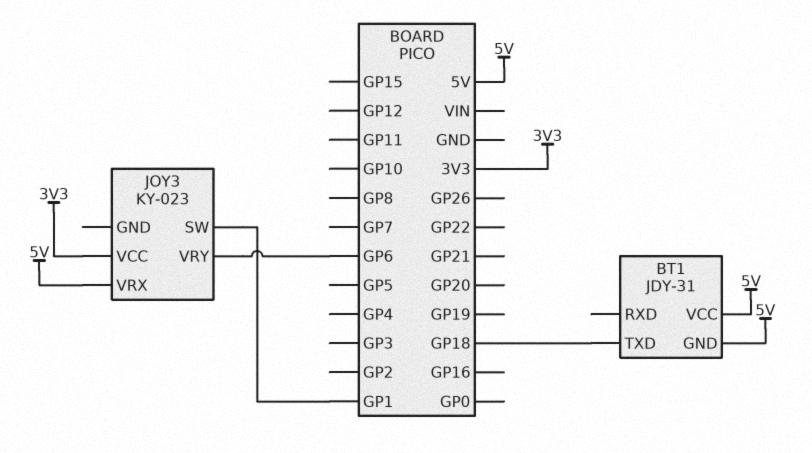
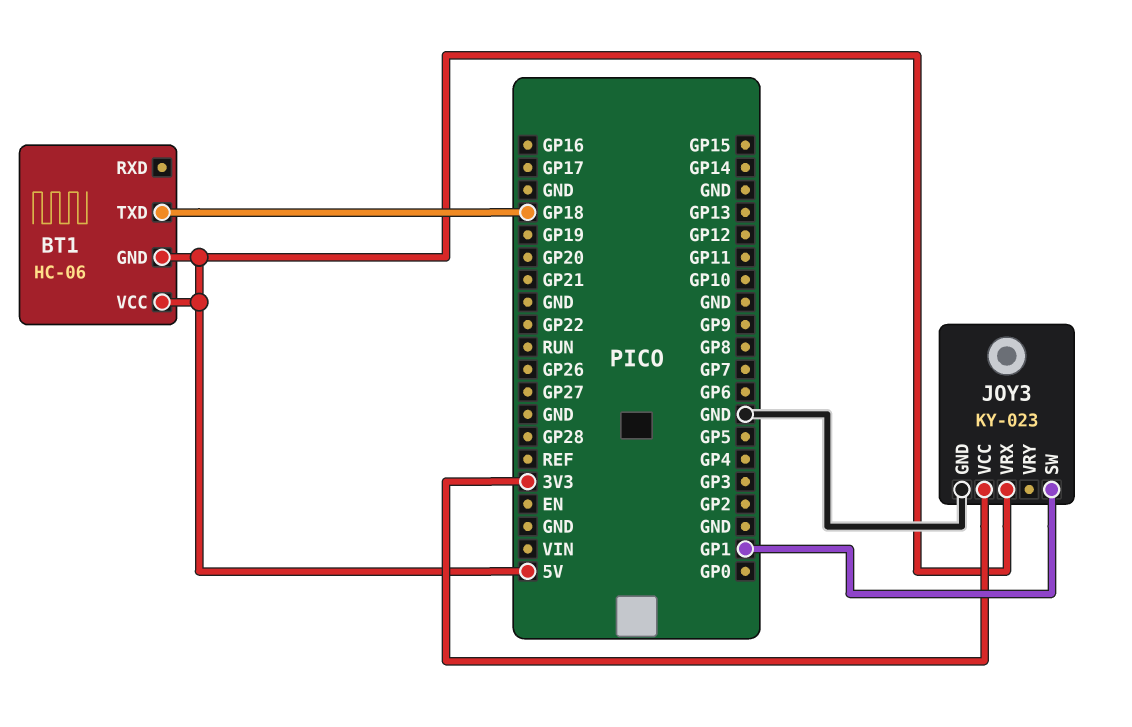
BT1: JDY-31 -> HC-06
JOY3 pin GND: none -> GND
JOY3 pin VRY: GP6 -> none

